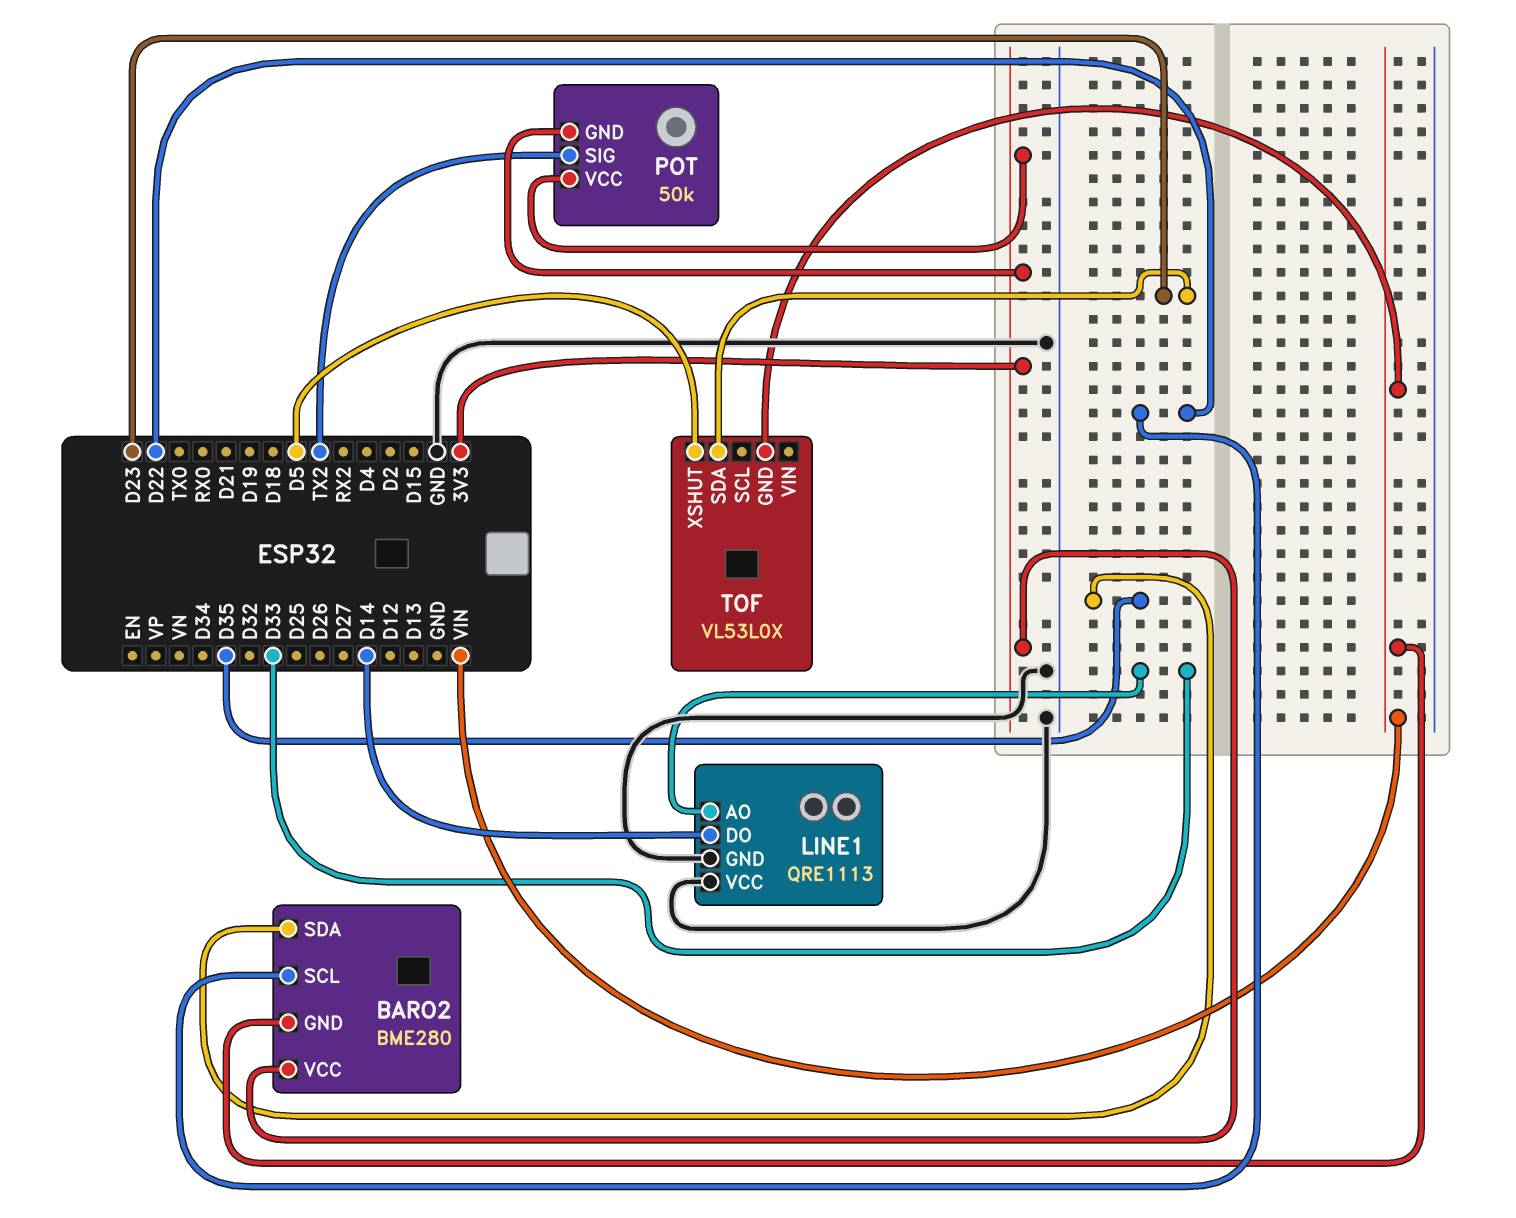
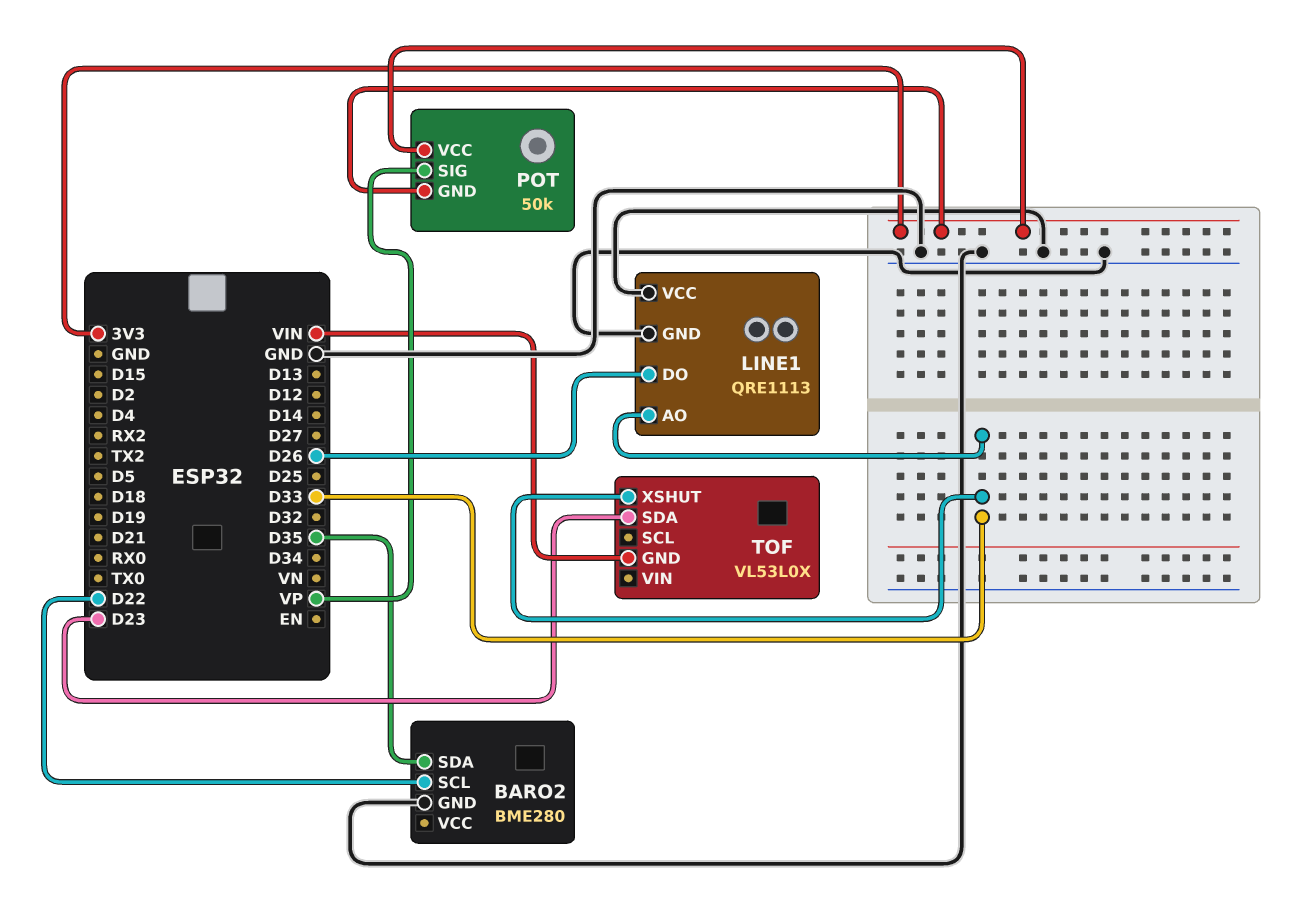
BARO2 pin GND: VIN -> GND
BARO2 pin VCC: 3V3 -> none
LINE1 pin DO: D14 -> D26
POT pin SIG: TX2 -> VP
TOF pin XSHUT: D5 -> D33

